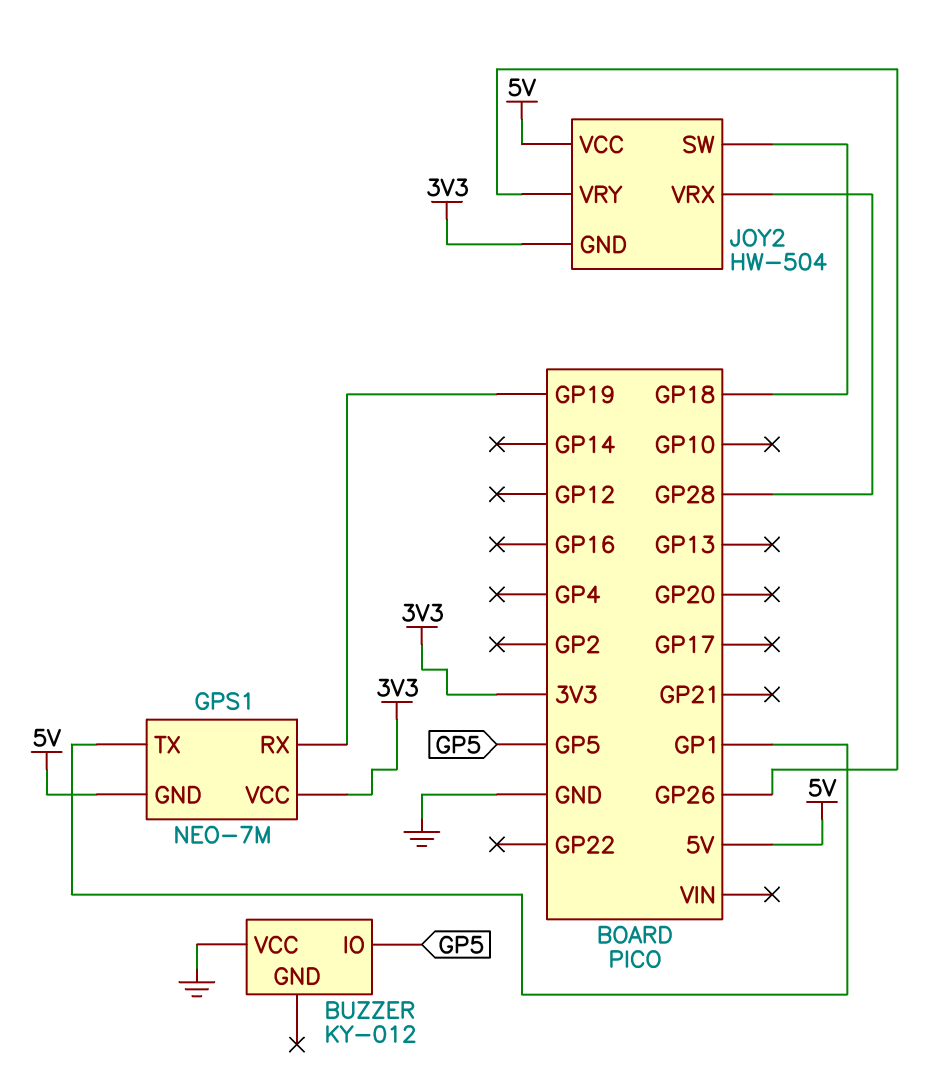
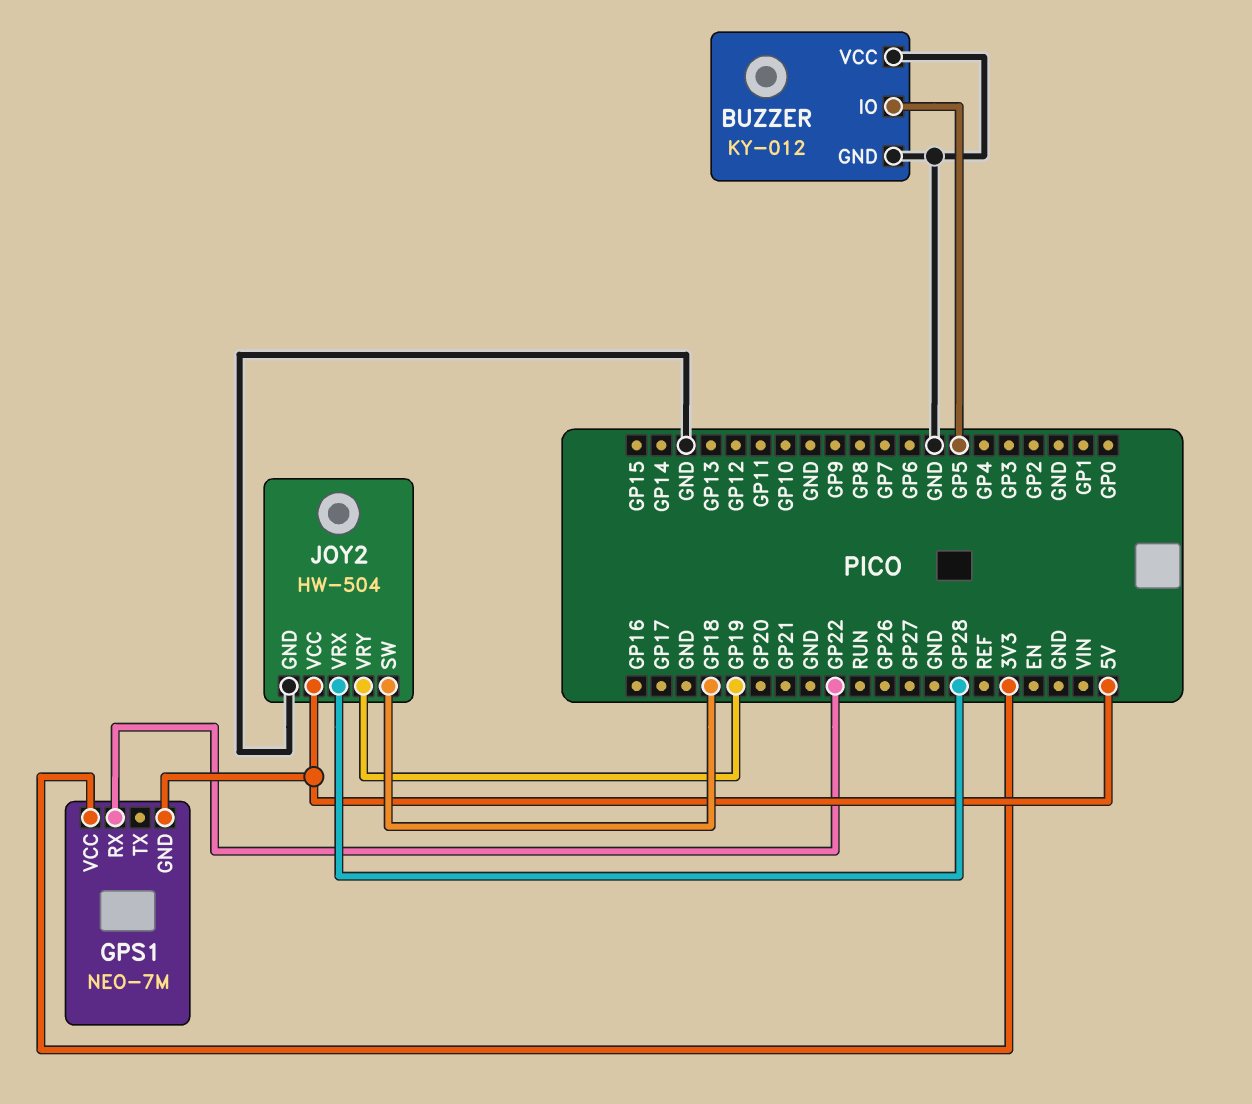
BUZZER pin GND: none -> GND
GPS1 pin RX: GP19 -> GP22
GPS1 pin TX: GP1 -> none
JOY2 pin GND: 3V3 -> GND
JOY2 pin VRY: GP26 -> GP19

